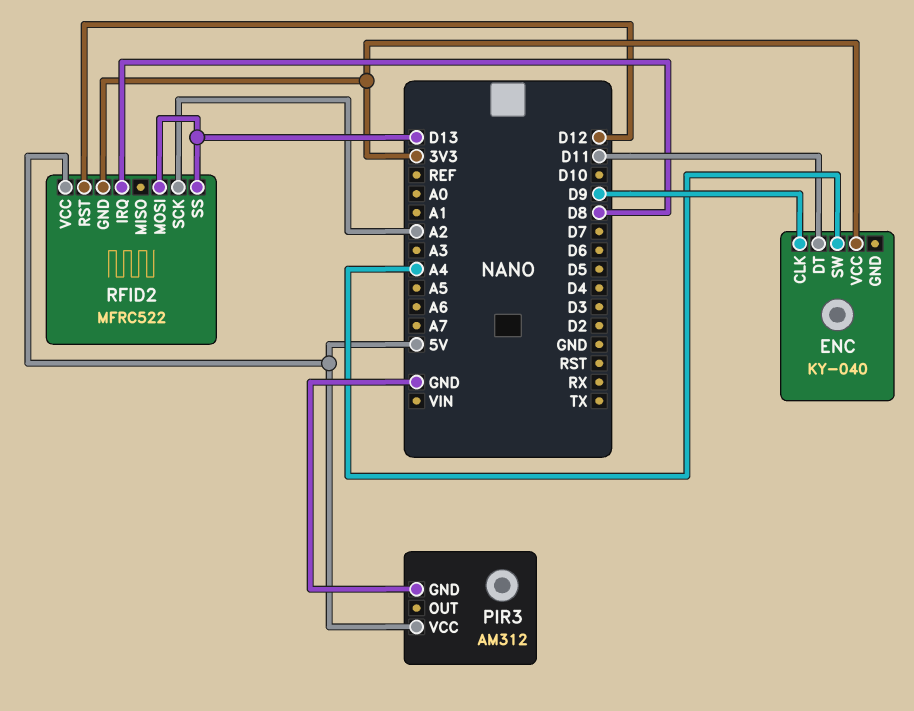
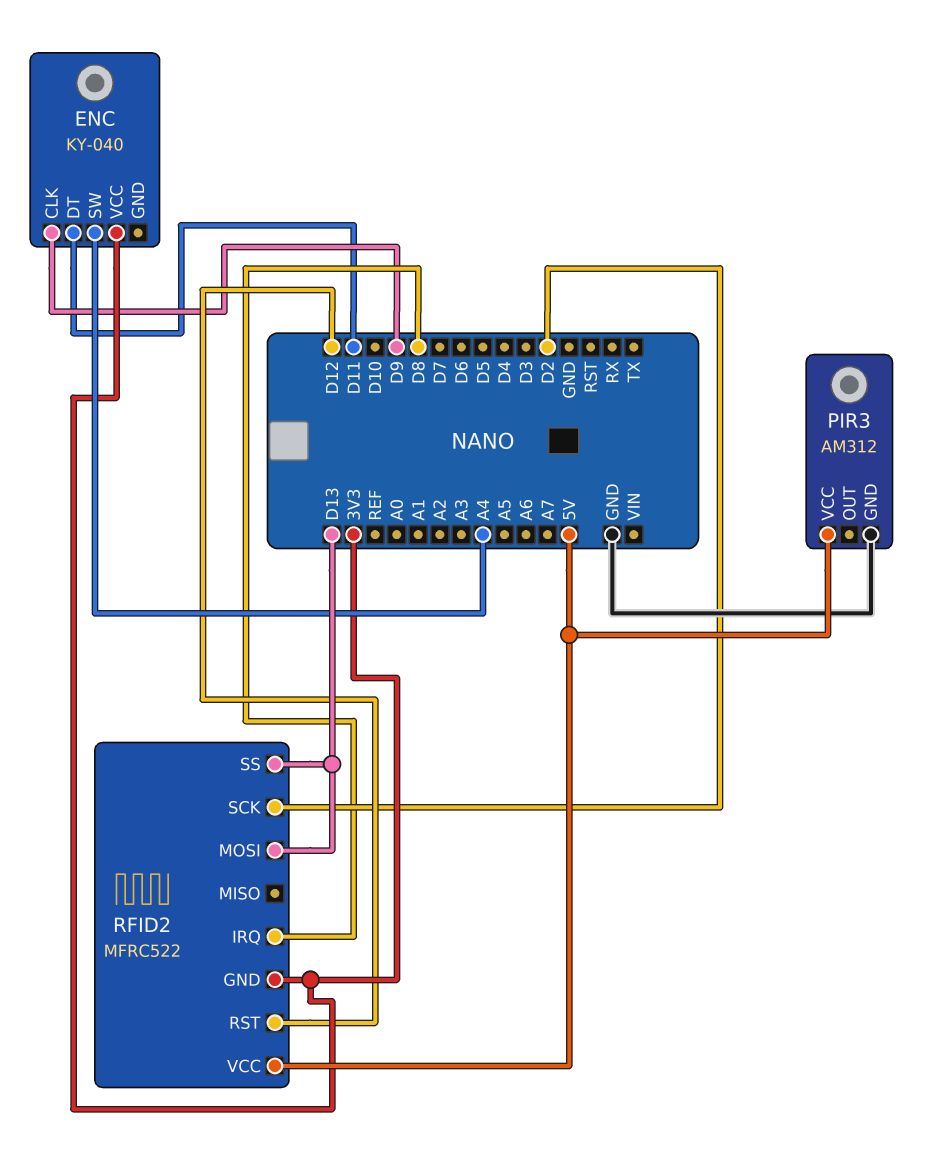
RFID2 pin SCK: A2 -> D2

